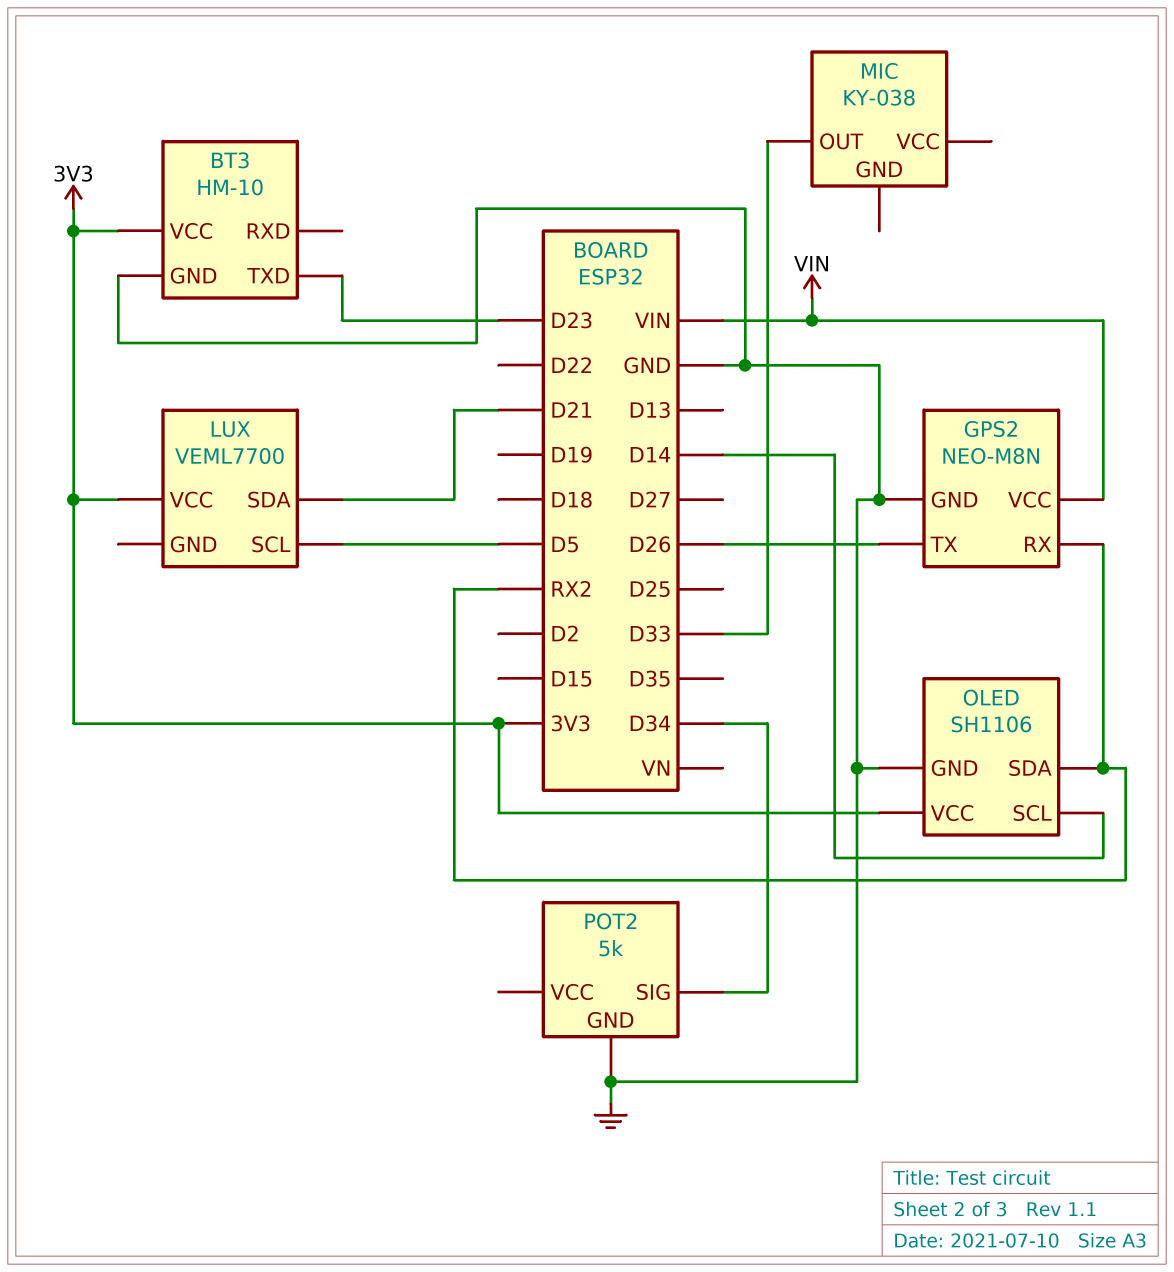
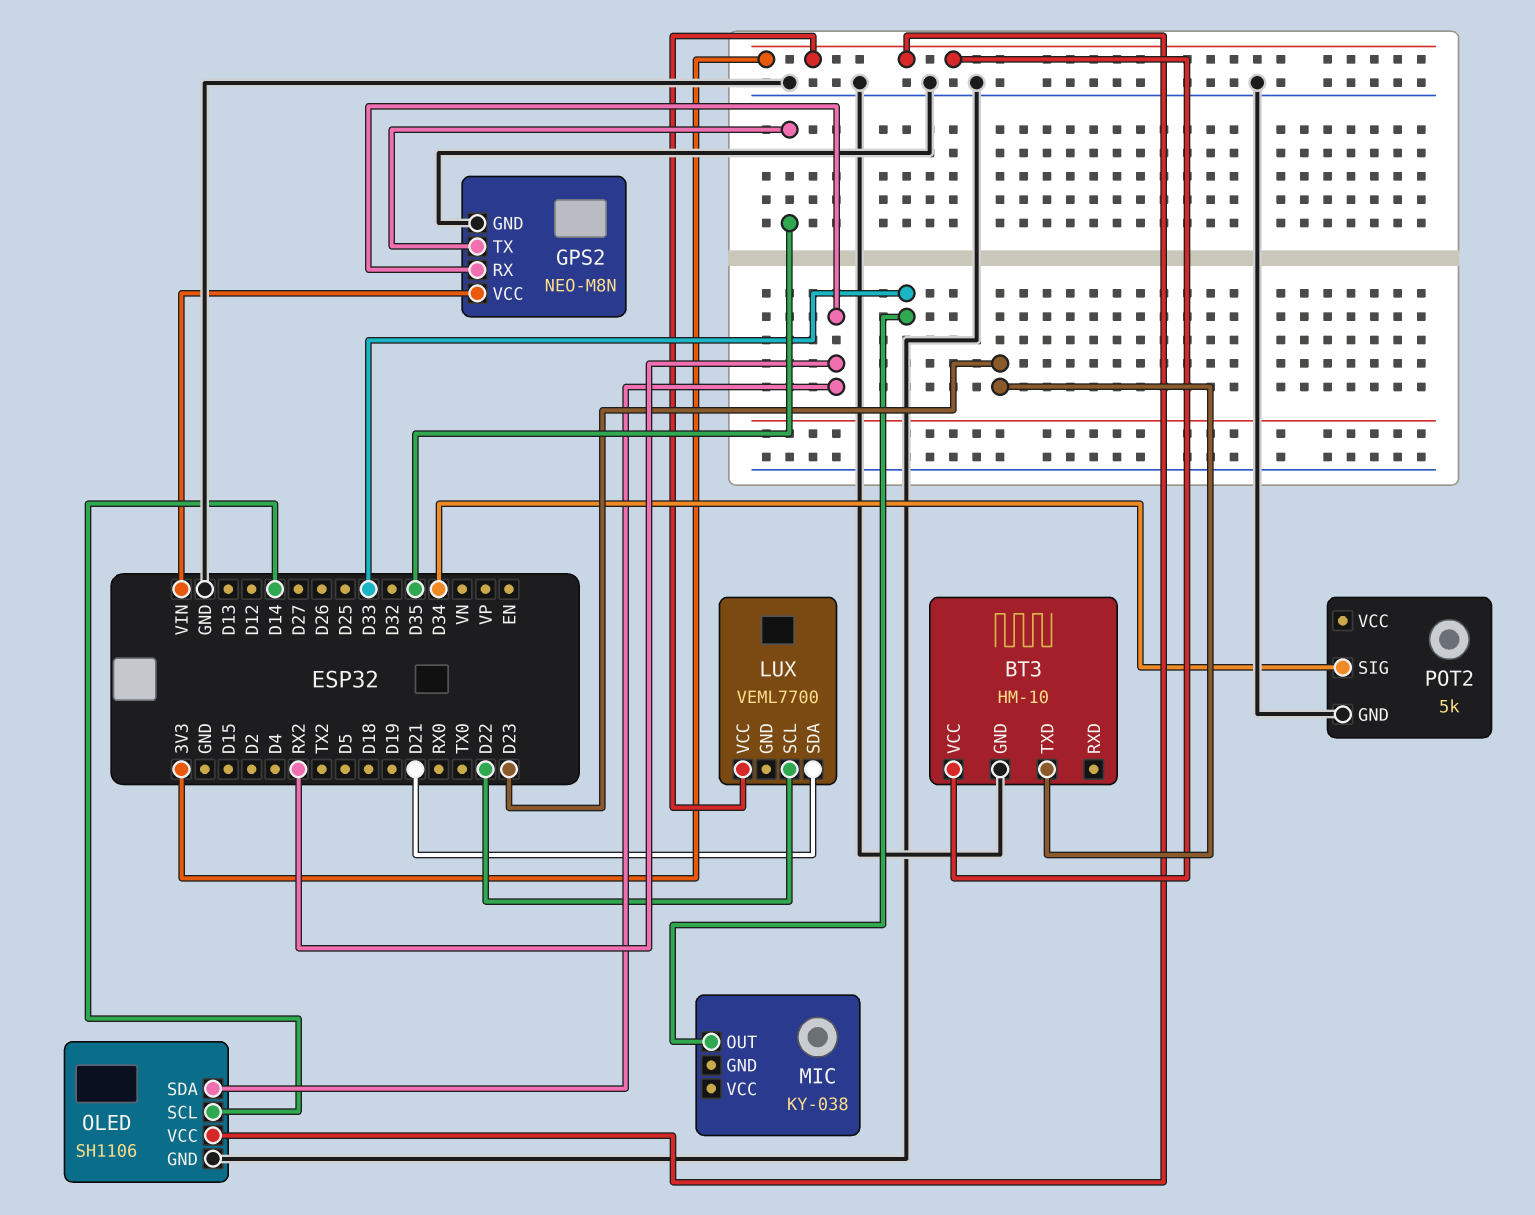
GPS2 pin TX: D26 -> D35
LUX pin SCL: D5 -> D22

